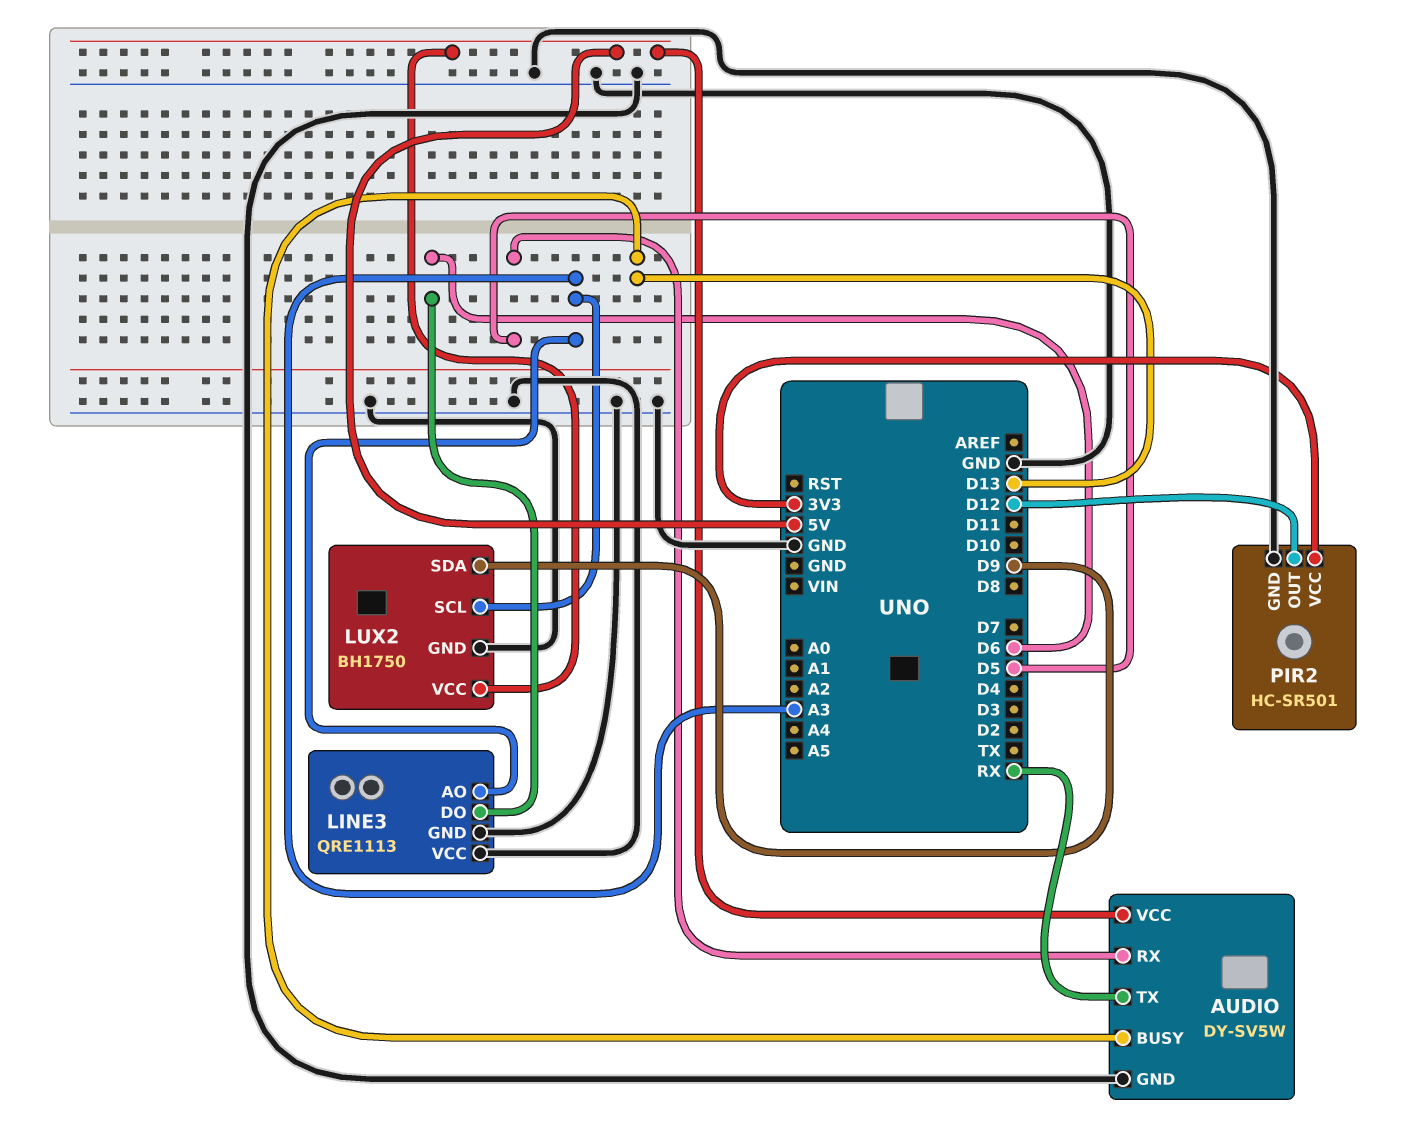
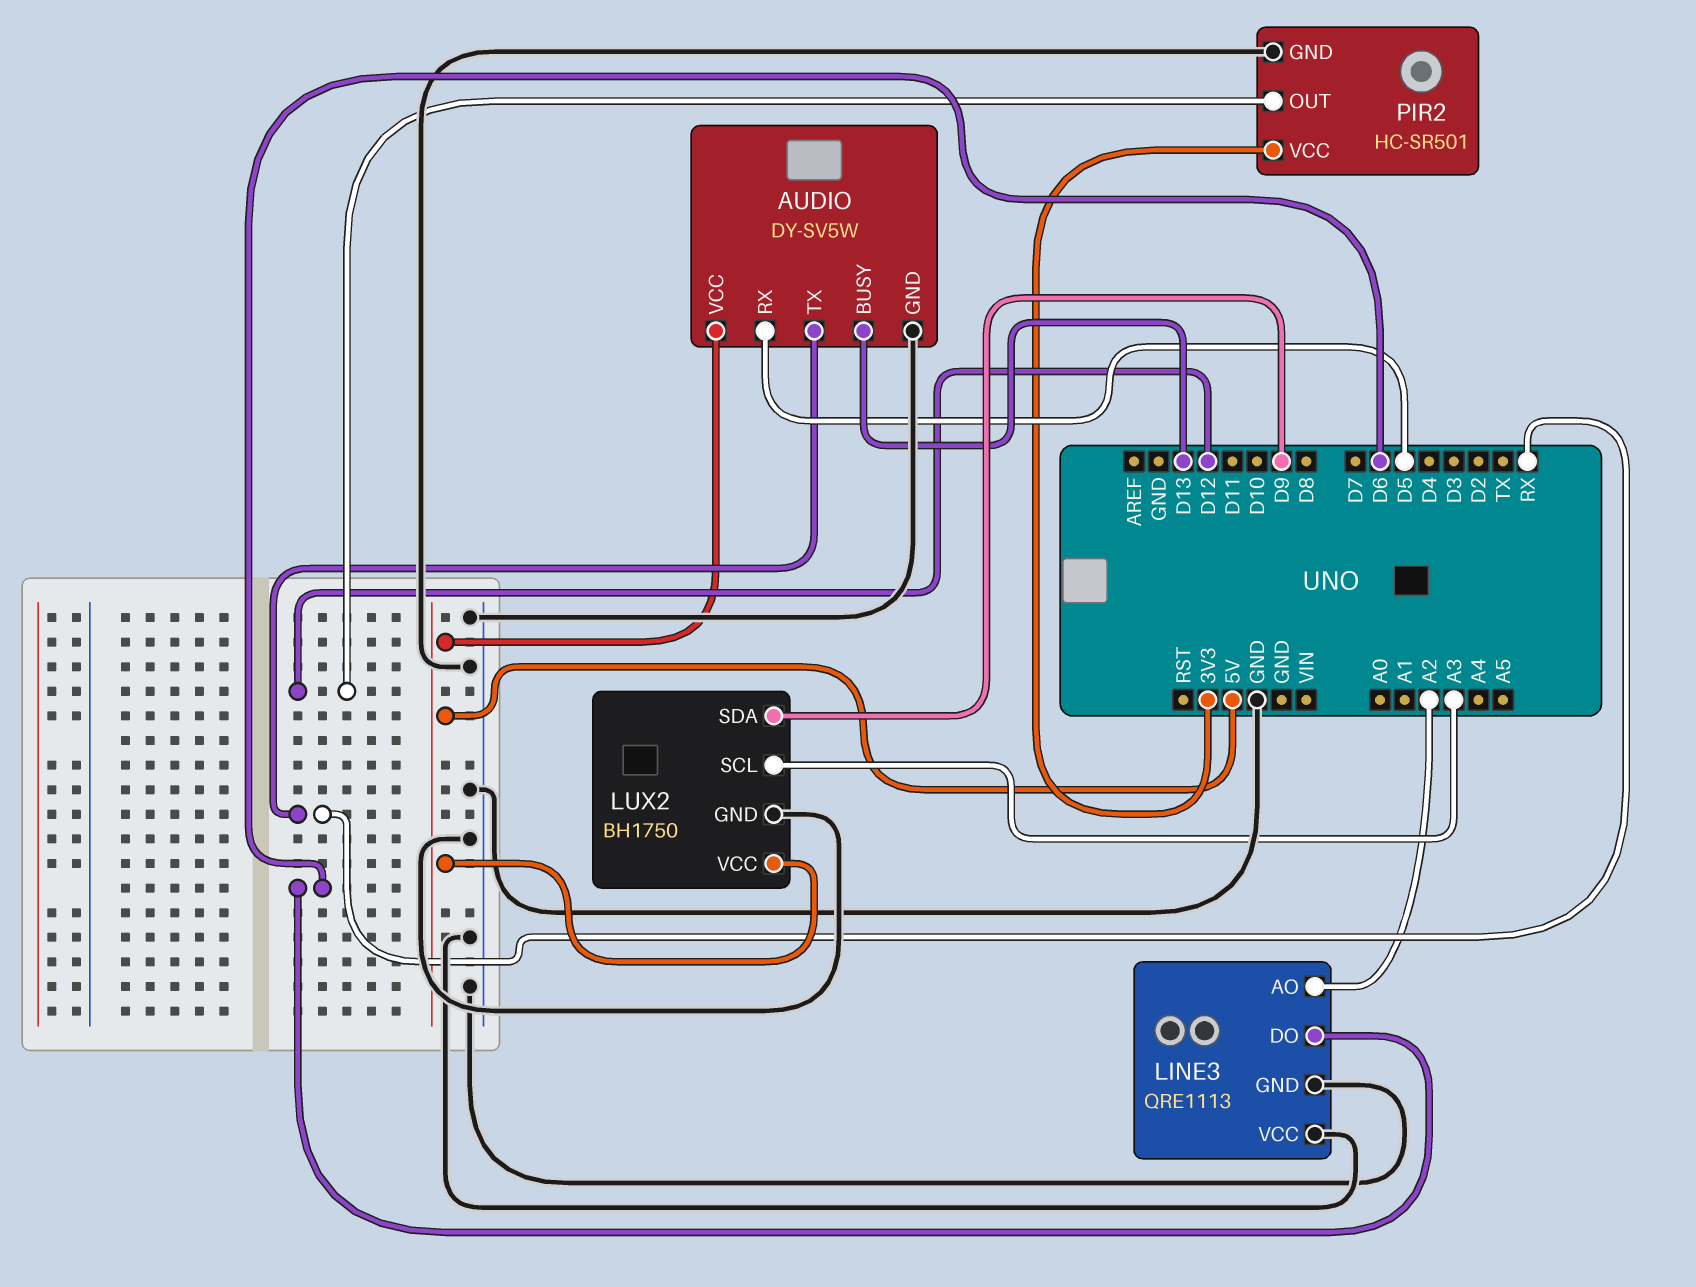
LINE3 pin AO: A3 -> A2

